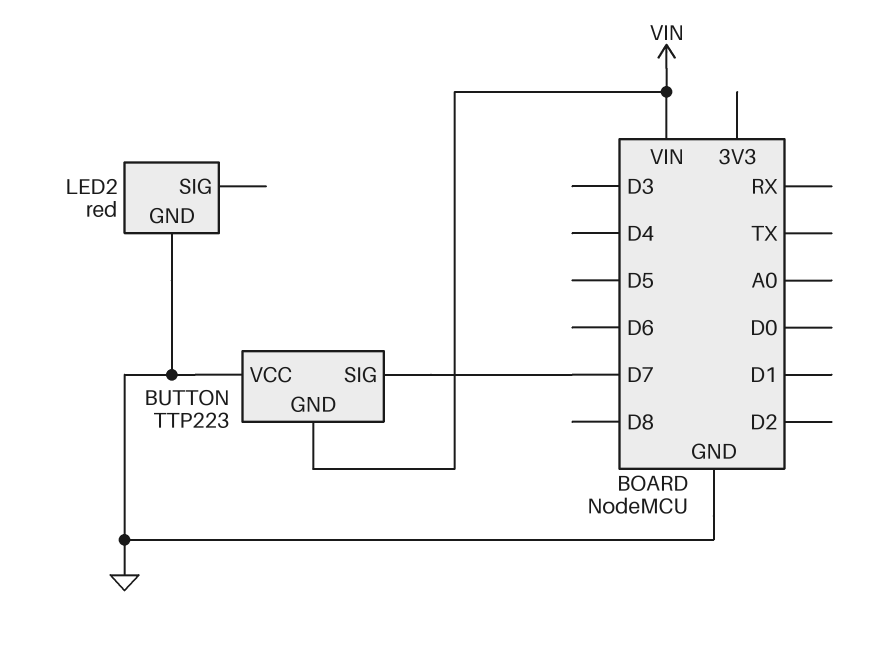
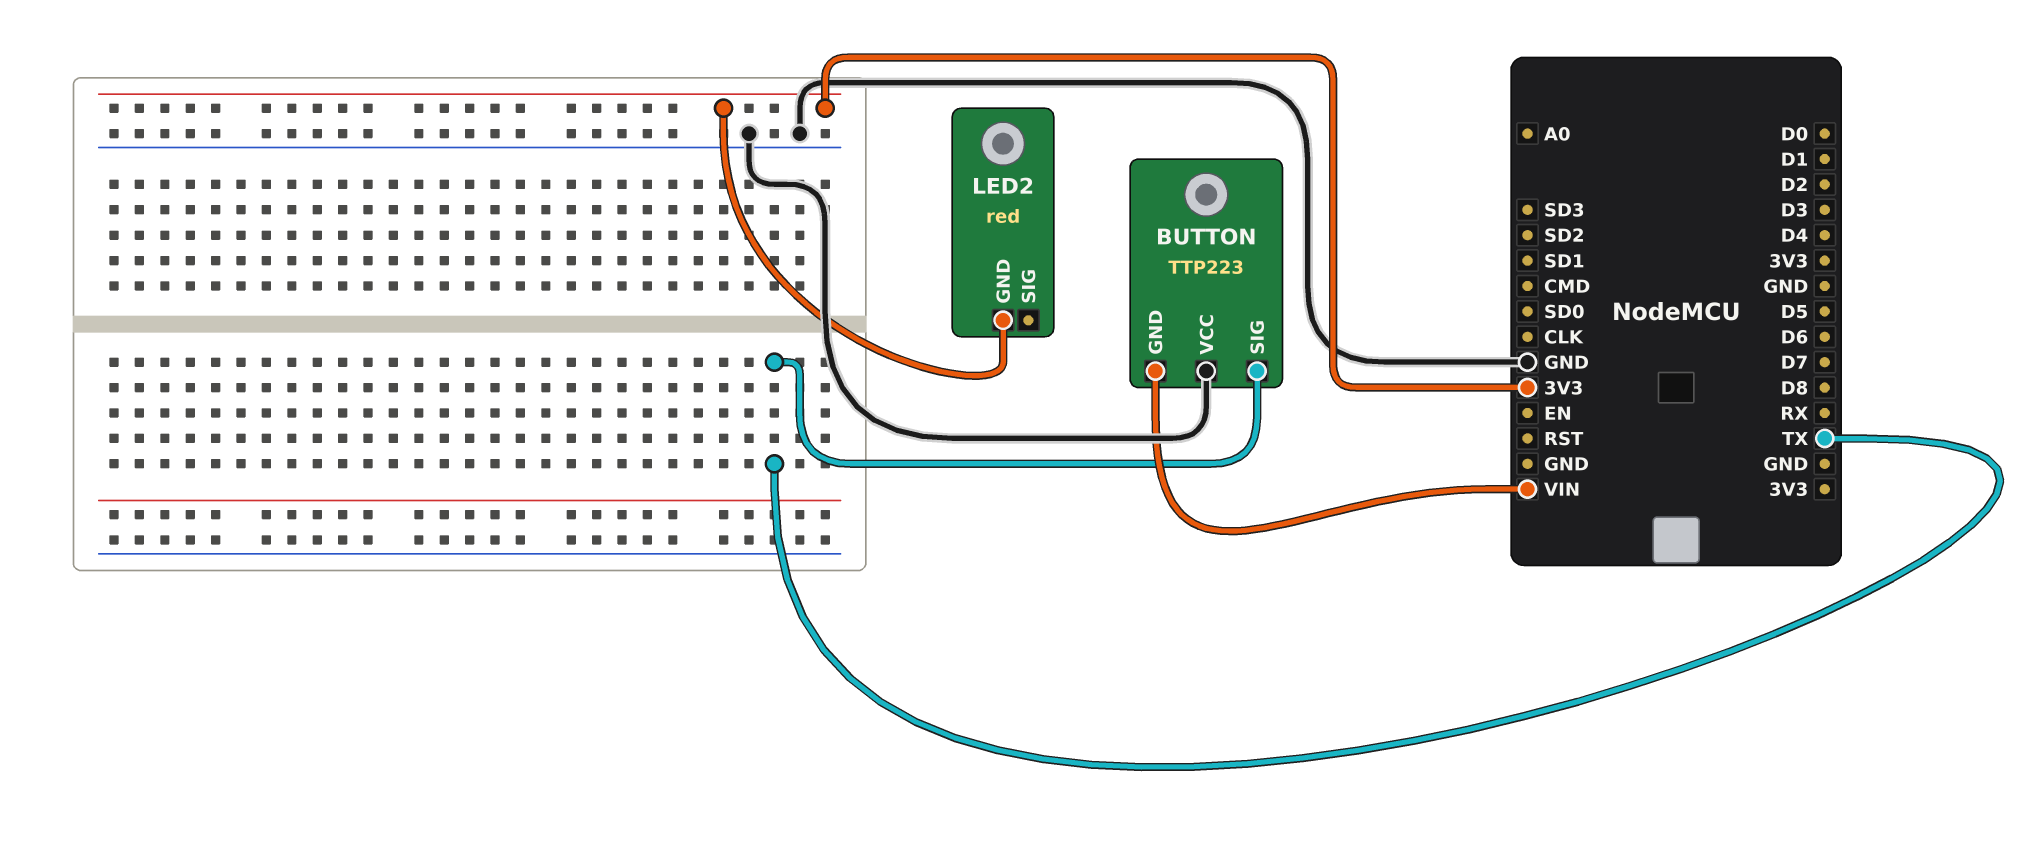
BUTTON pin SIG: D7 -> TX
LED2 pin GND: GND -> 3V3

